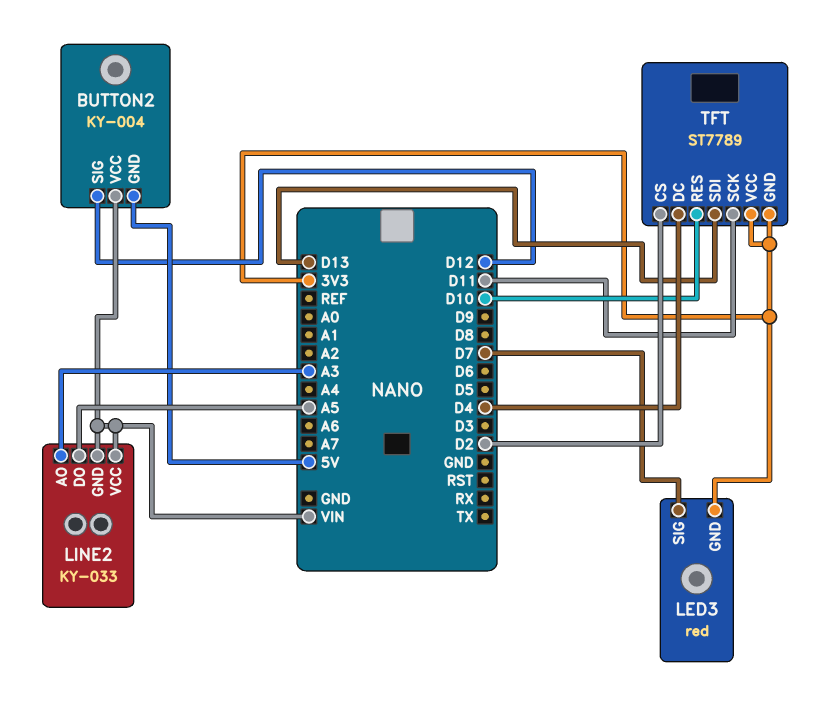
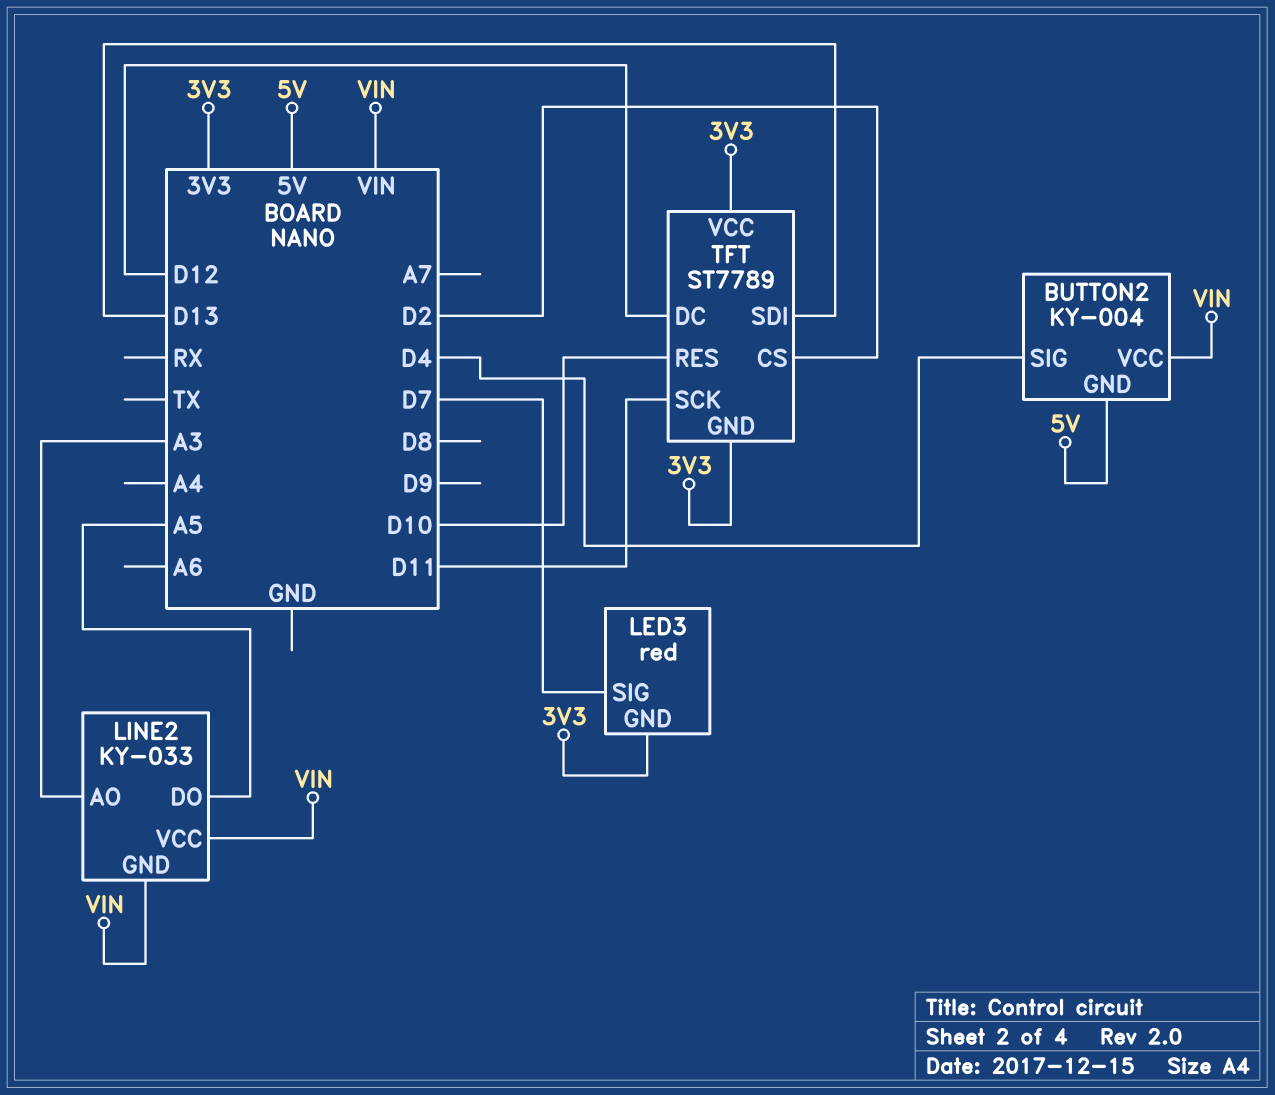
BUTTON2 pin SIG: D12 -> D4
TFT pin DC: D4 -> D12

